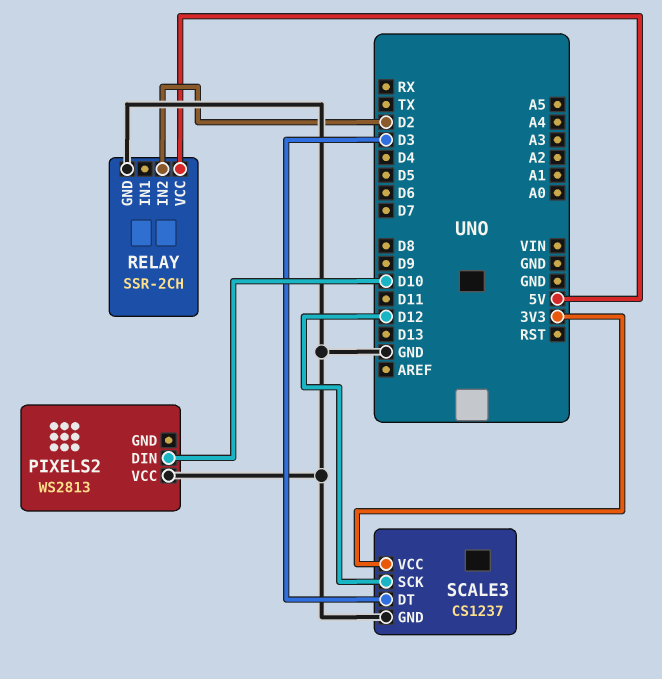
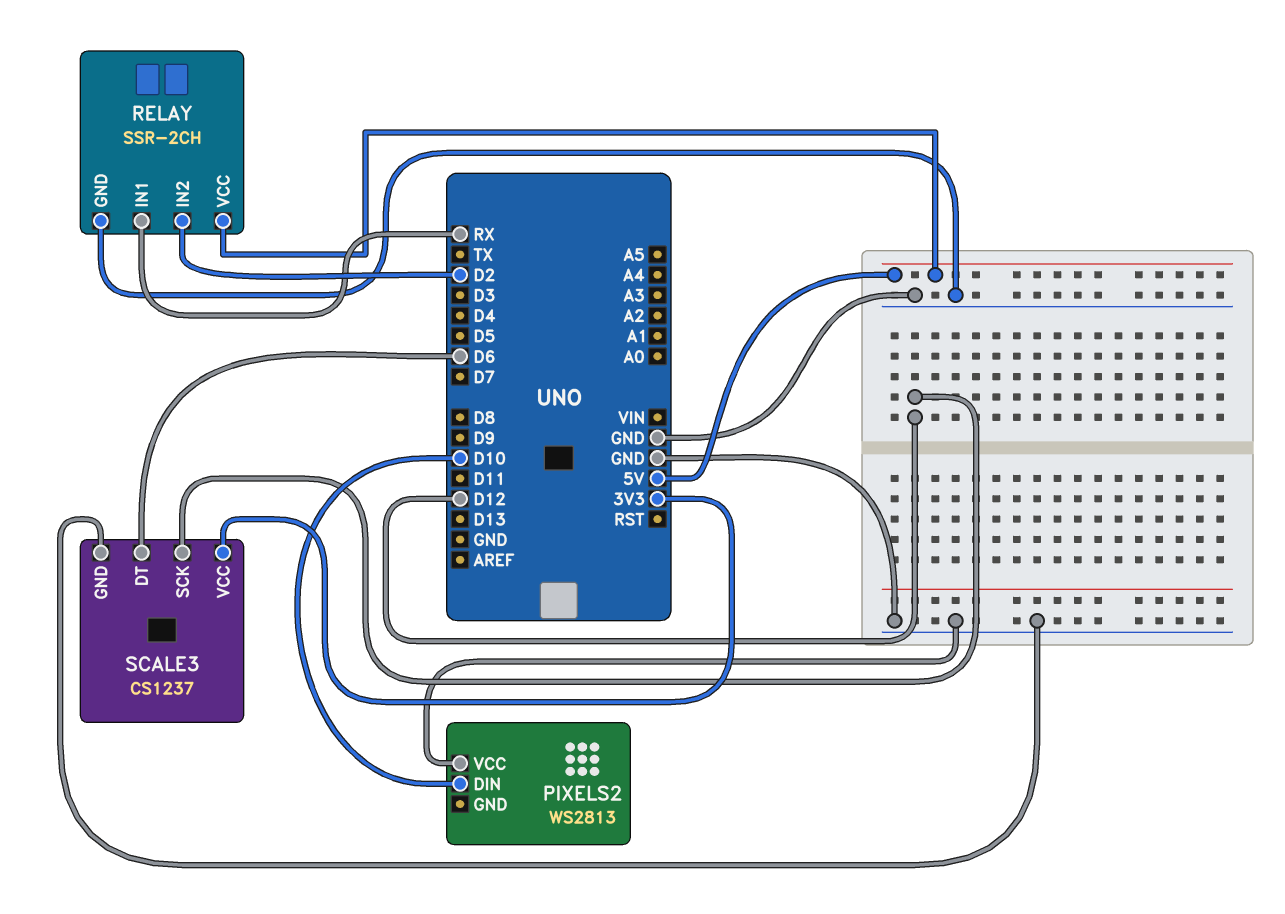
RELAY pin IN1: none -> RX
SCALE3 pin DT: D3 -> D6

